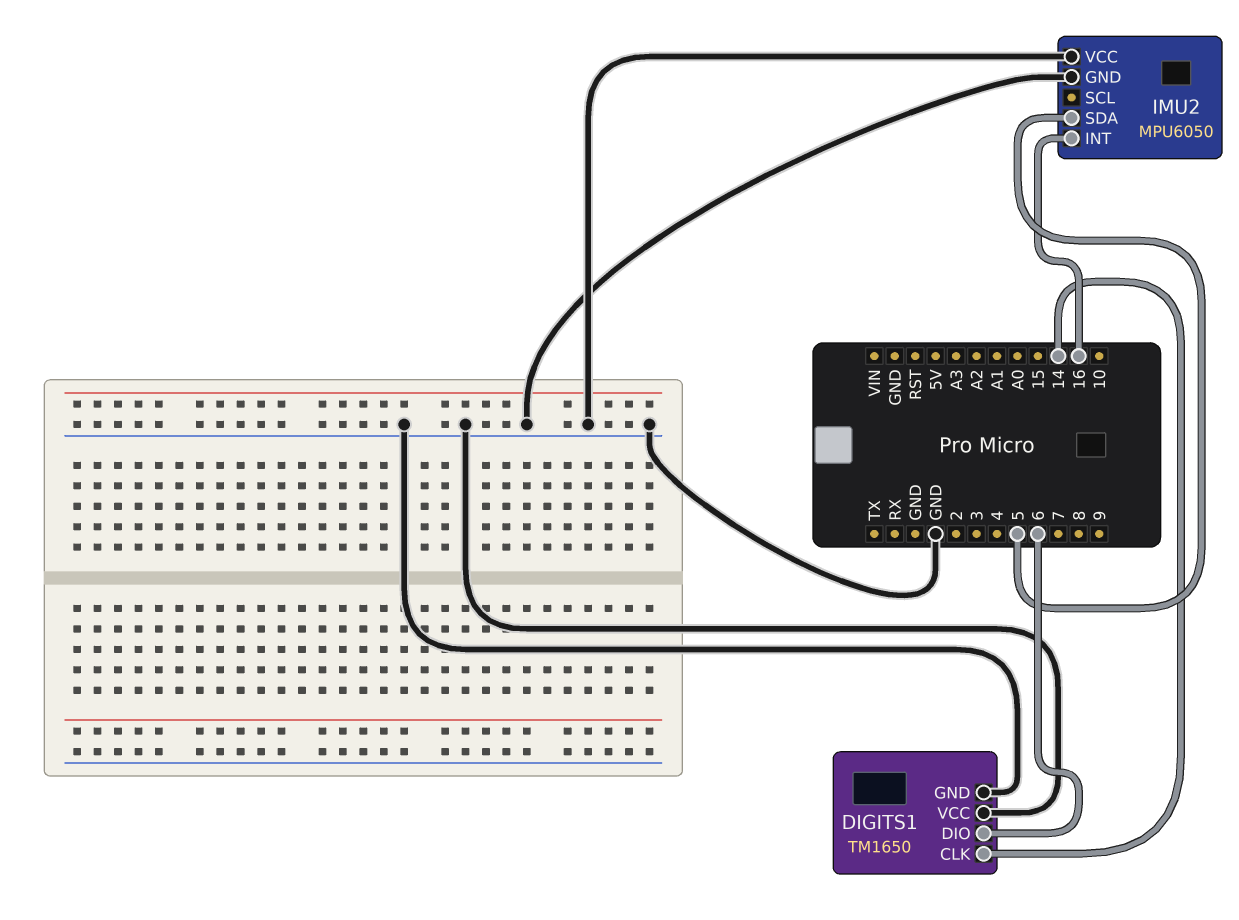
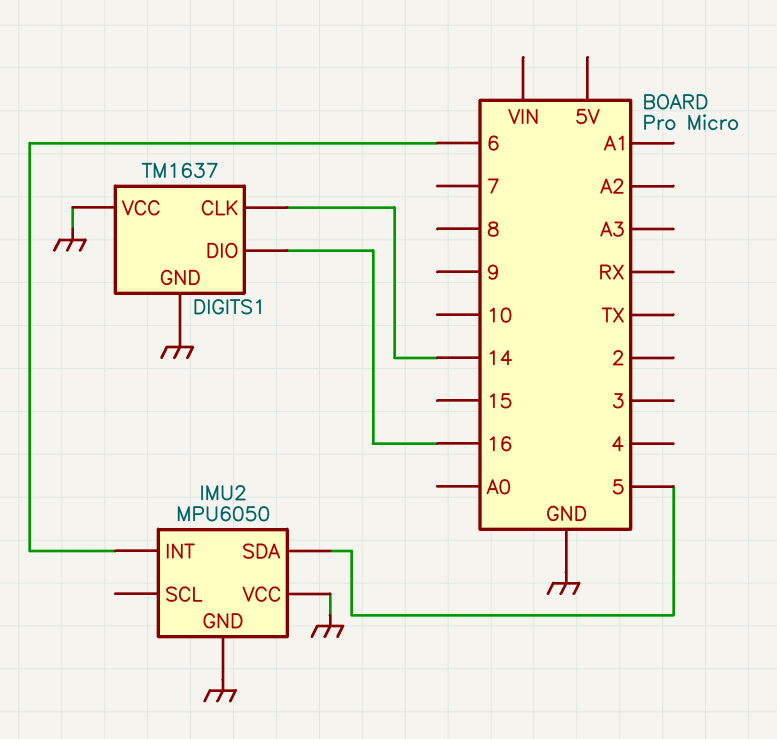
DIGITS1: TM1650 -> TM1637
DIGITS1 pin DIO: 6 -> 16
IMU2 pin INT: 16 -> 6

